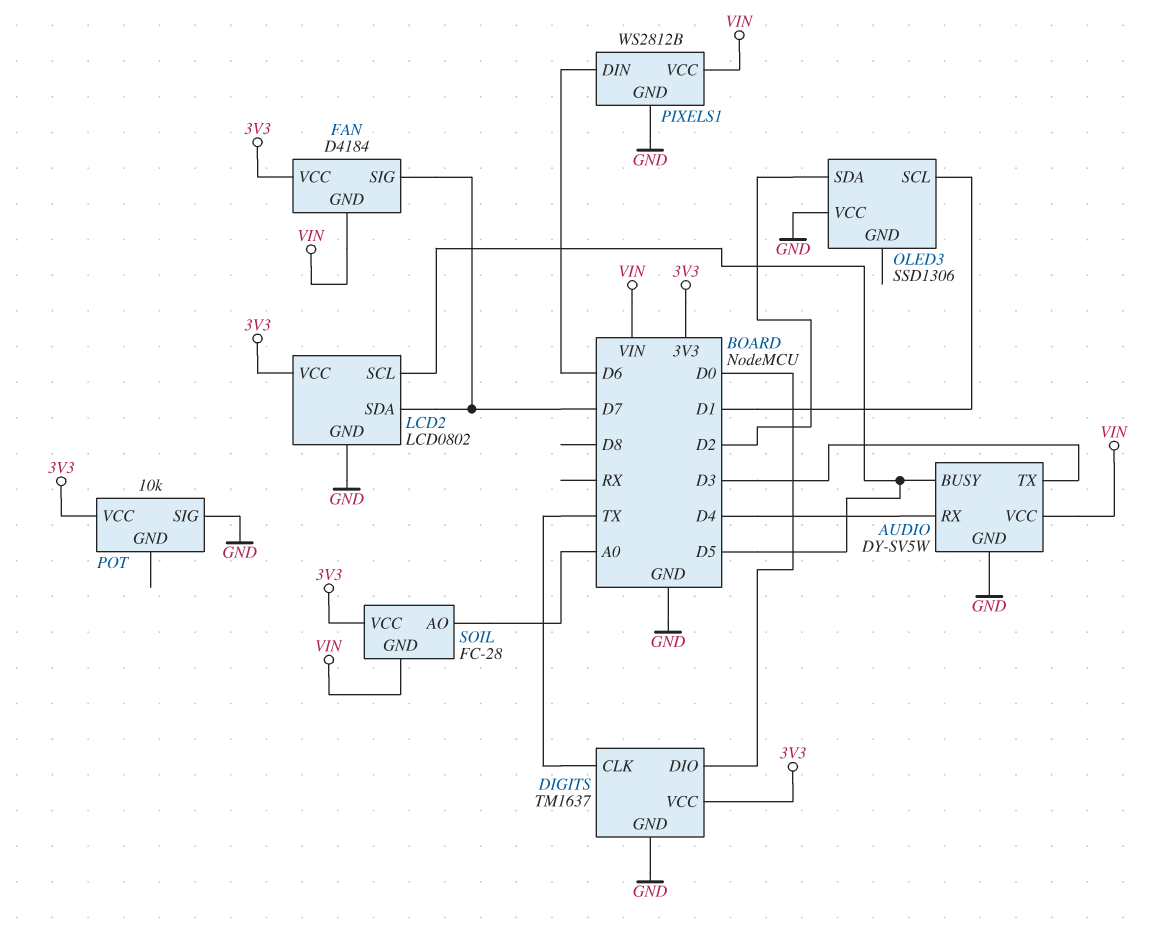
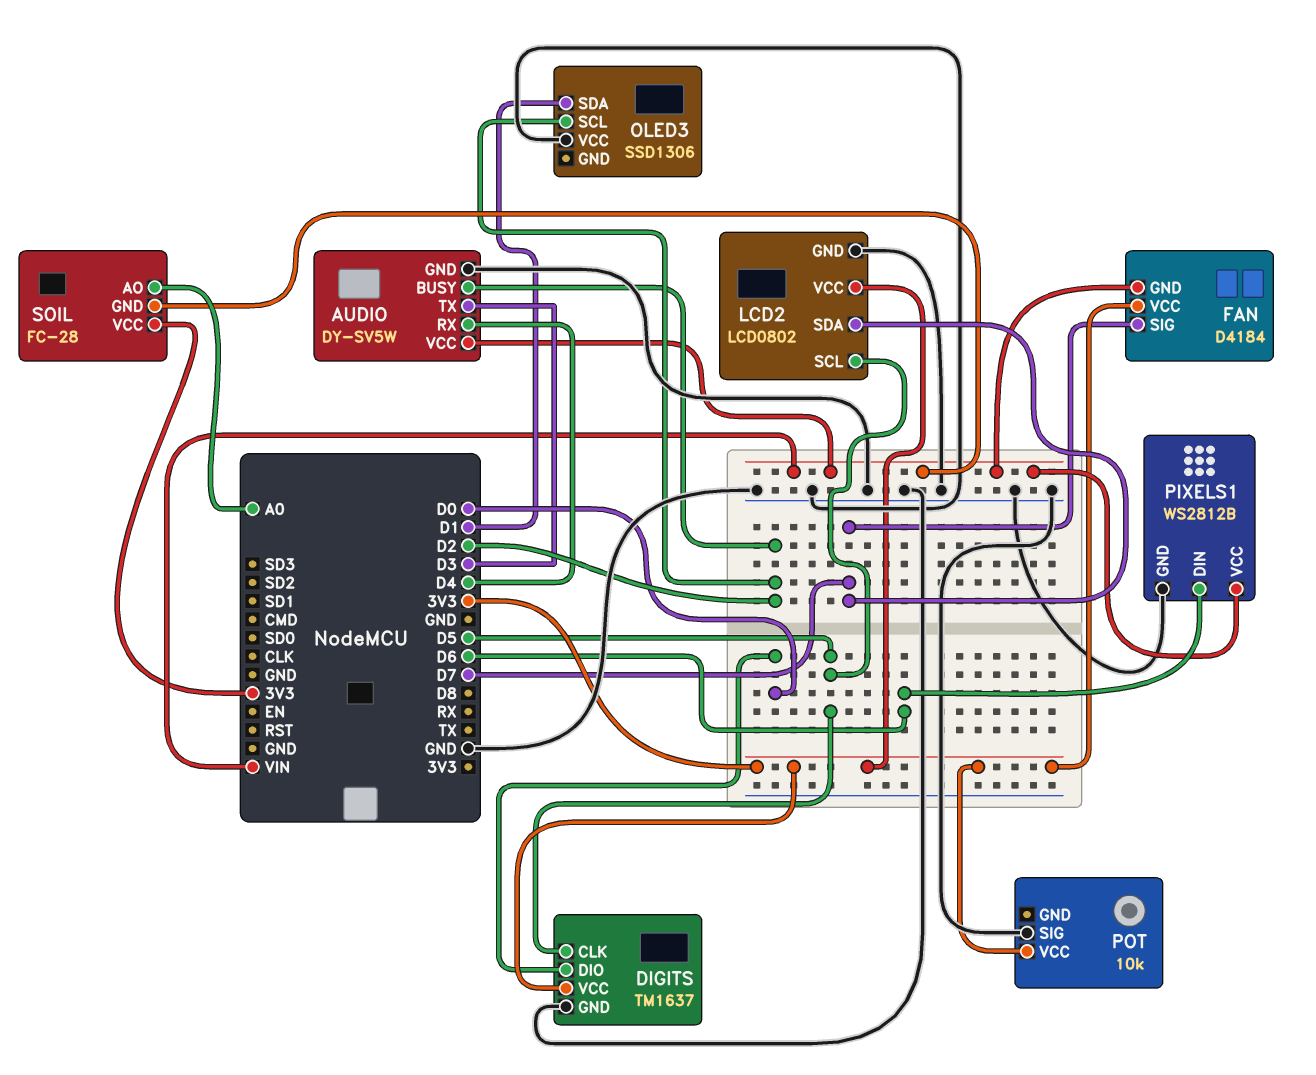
AUDIO pin BUSY: D5 -> D2
DIGITS pin CLK: TX -> D5
OLED3 pin SCL: D1 -> D2
OLED3 pin SDA: D2 -> D1

